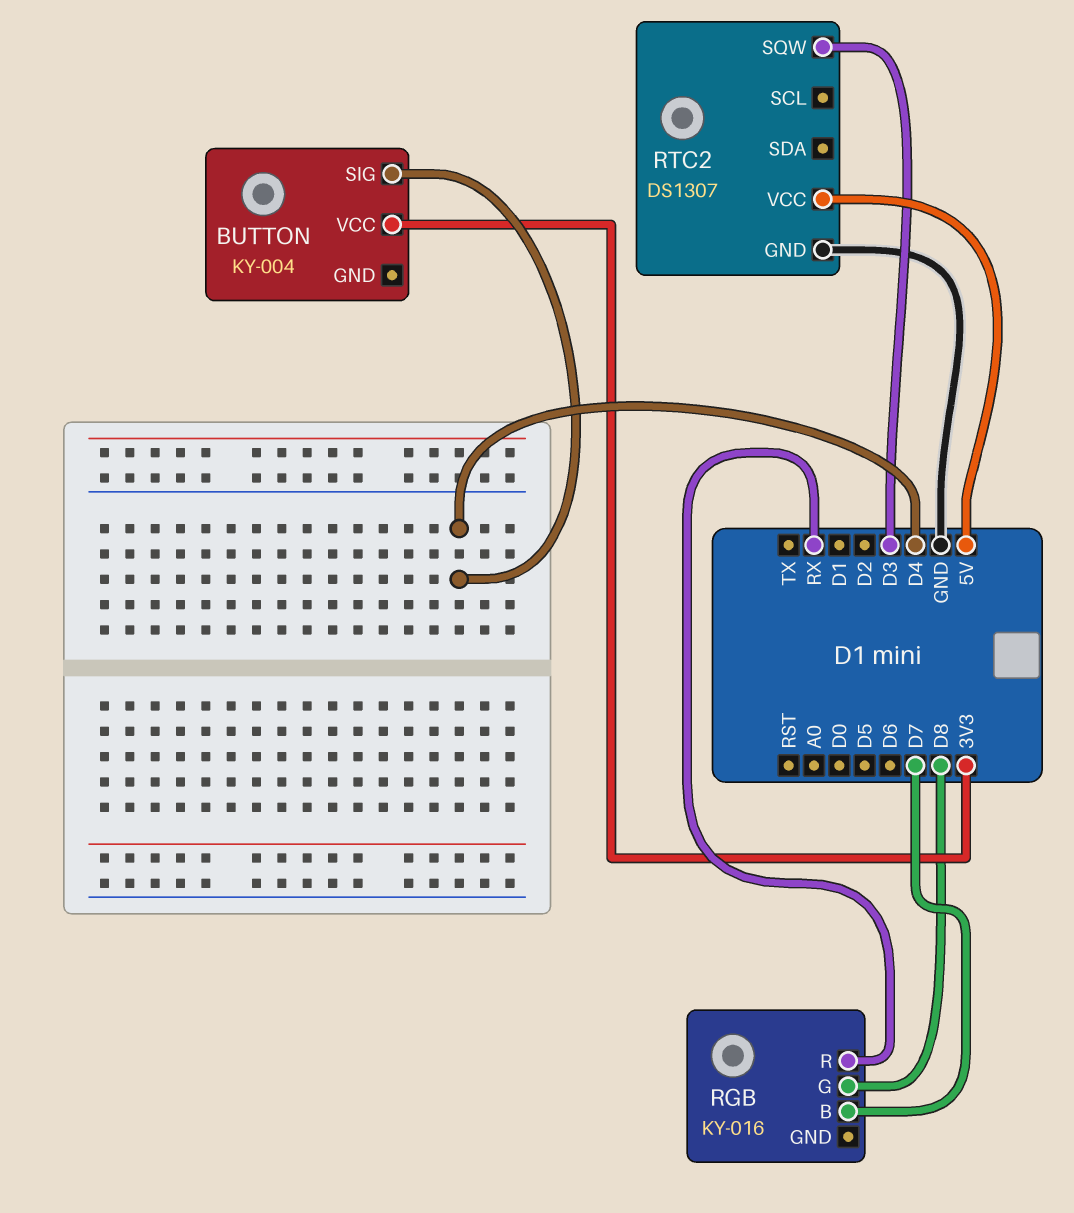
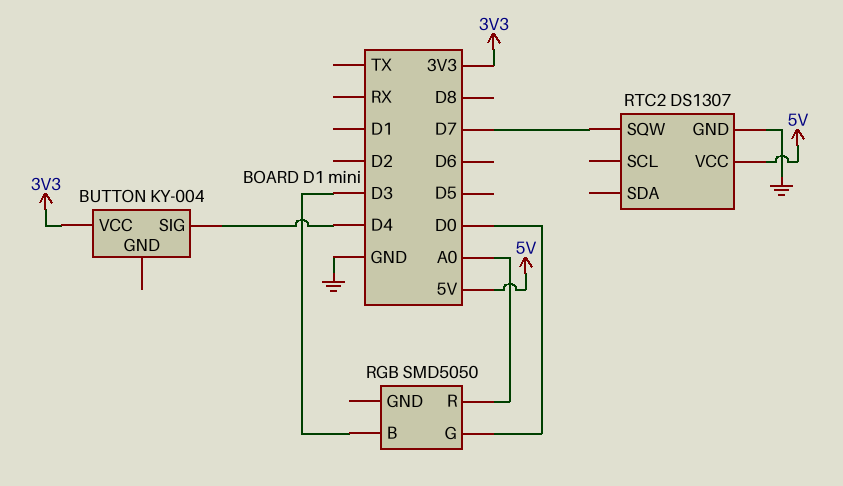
RGB: KY-016 -> SMD5050
RGB pin B: D7 -> D3
RGB pin G: D8 -> D0
RGB pin R: RX -> A0
RTC2 pin SQW: D3 -> D7

